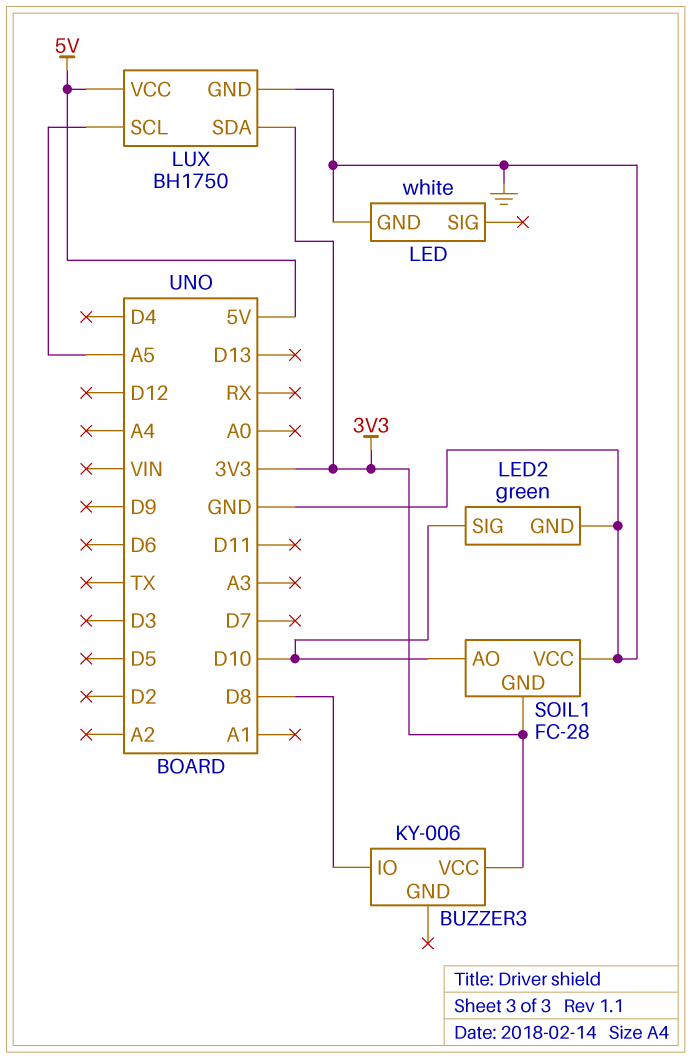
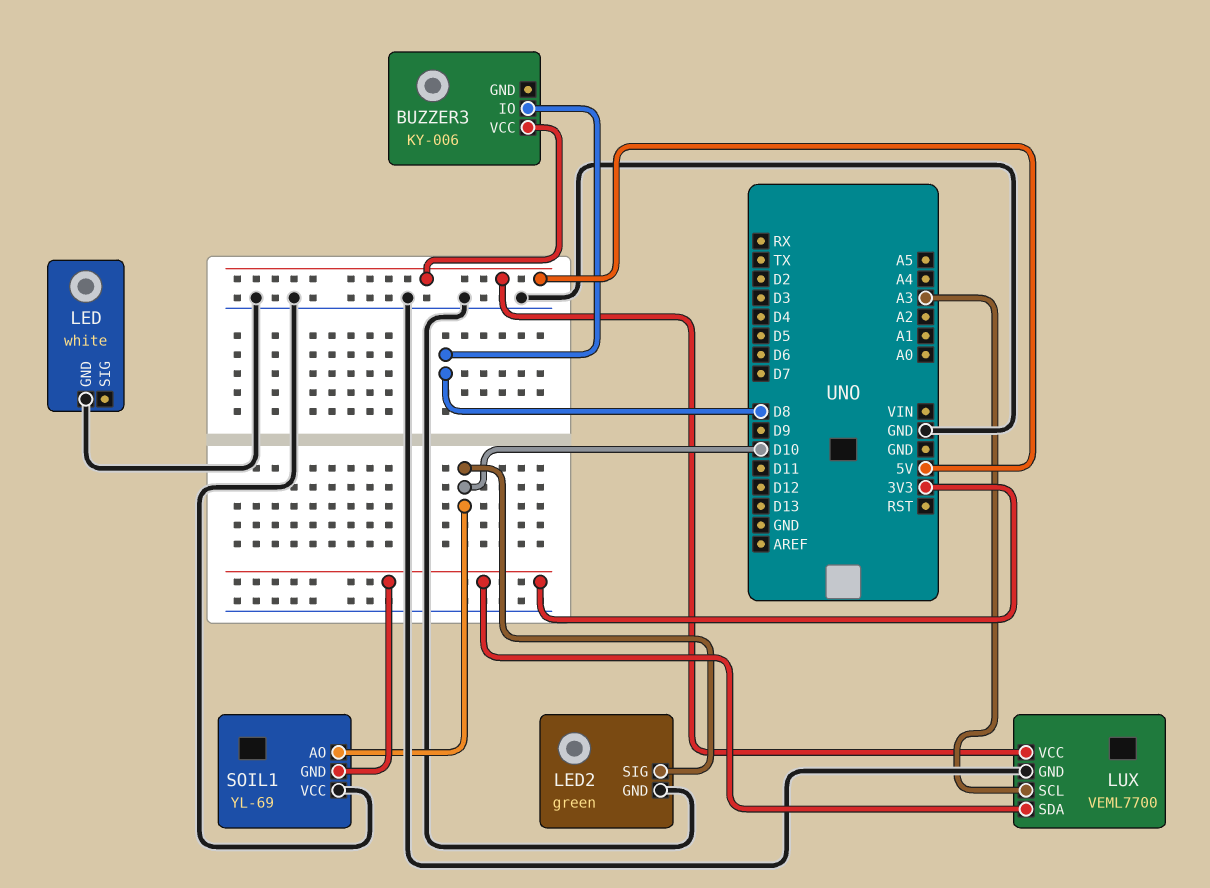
BUZZER3 pin VCC: 3V3 -> 5V
LUX: BH1750 -> VEML7700
LUX pin SCL: A5 -> A3
SOIL1: FC-28 -> YL-69

